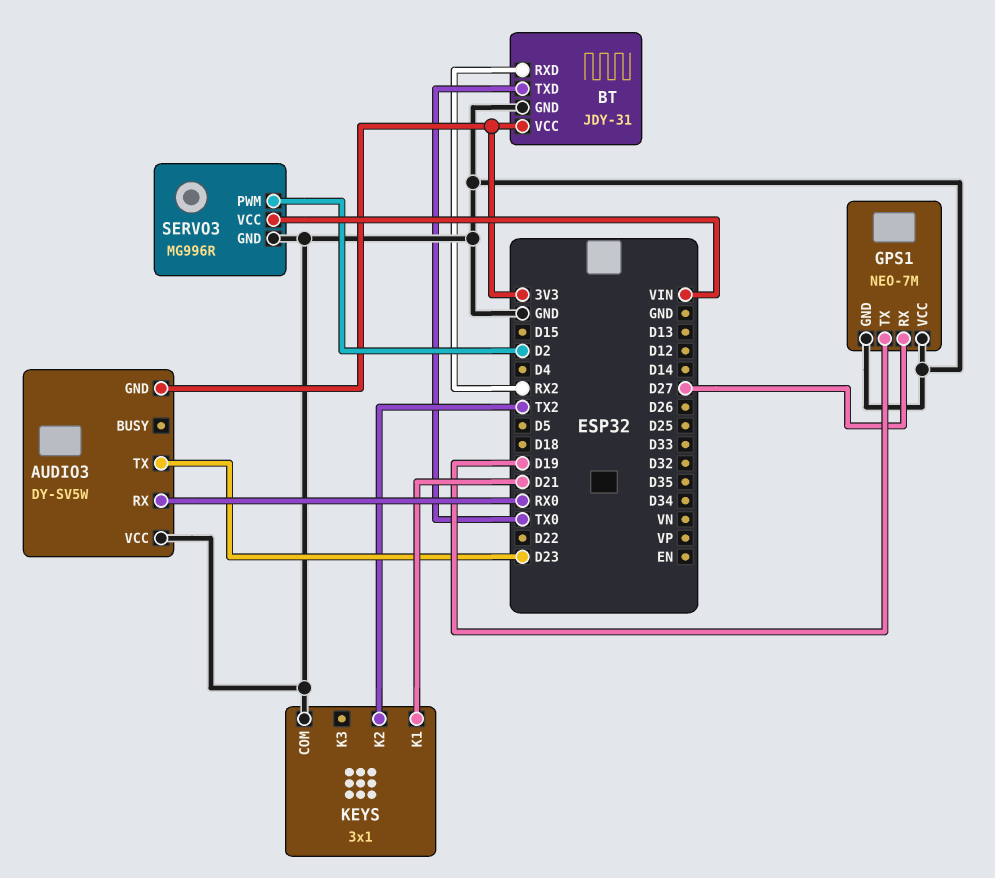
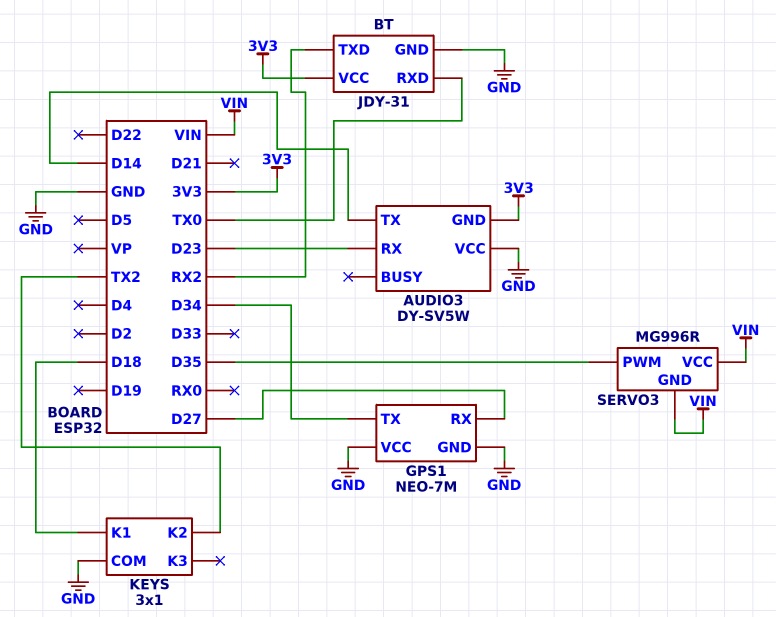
AUDIO3 pin RX: RX0 -> D23
AUDIO3 pin TX: D23 -> D14
BT pin RXD: RX2 -> TX0
BT pin TXD: TX0 -> RX2
GPS1 pin TX: D19 -> D34
KEYS pin K1: D21 -> D18
SERVO3 pin GND: GND -> VIN
SERVO3 pin PWM: D2 -> D35

